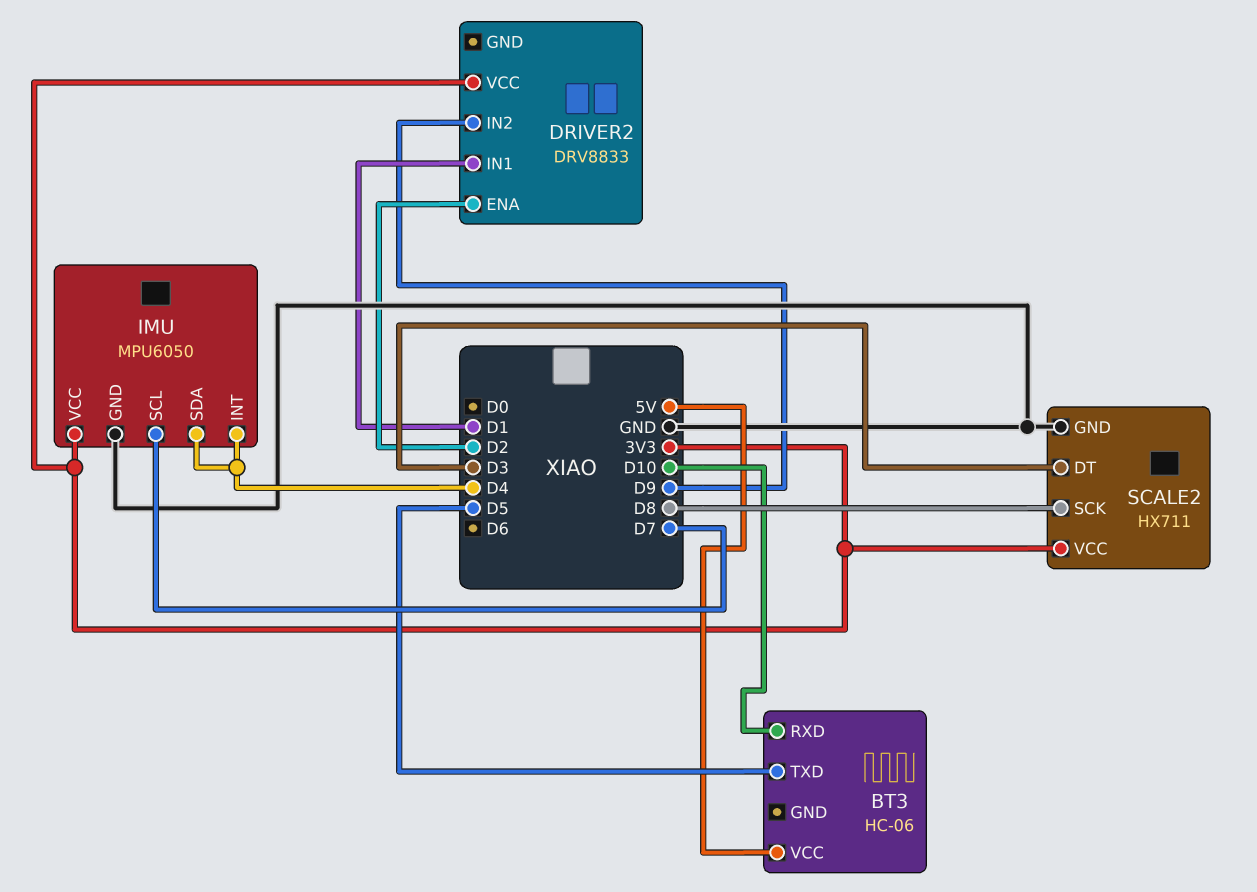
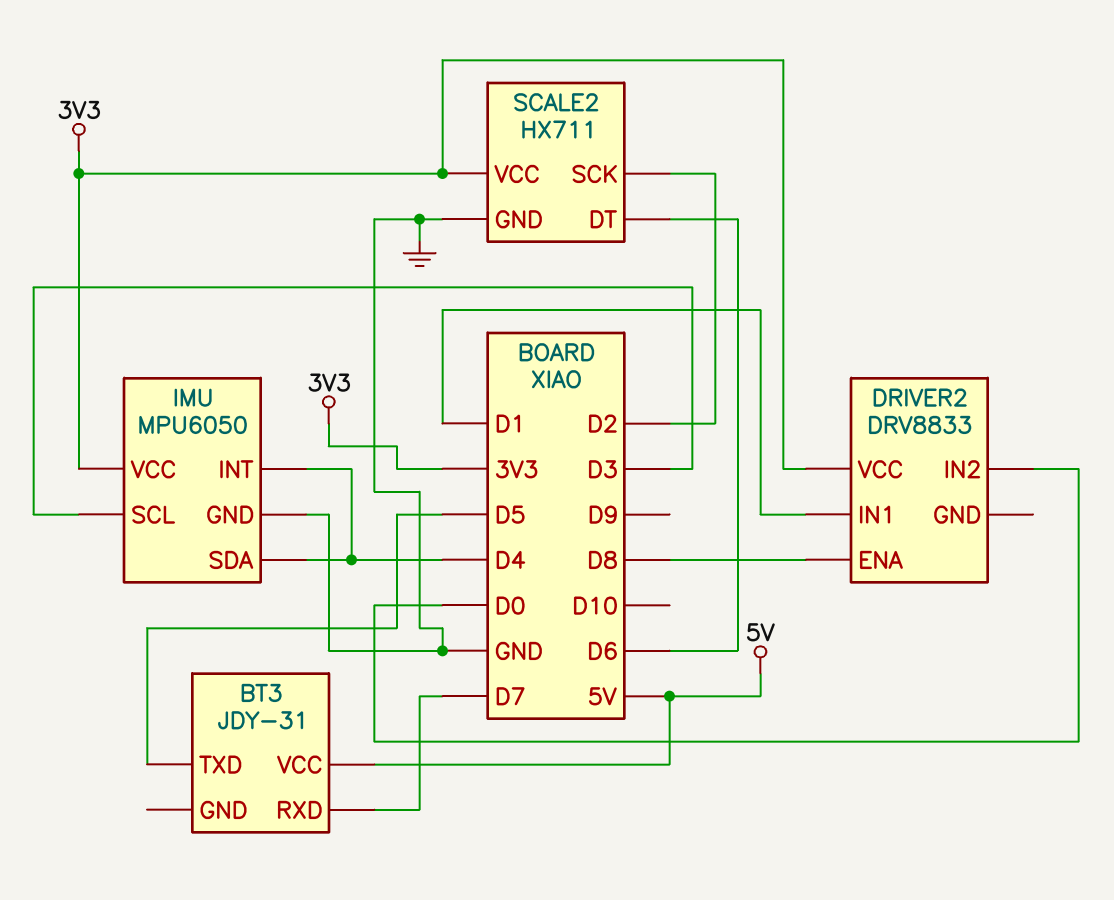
BT3: HC-06 -> JDY-31
BT3 pin RXD: D10 -> D7
DRIVER2 pin ENA: D2 -> D8
DRIVER2 pin IN2: D9 -> D0
IMU pin SCL: D7 -> D3
SCALE2 pin DT: D3 -> D6
SCALE2 pin SCK: D8 -> D2

